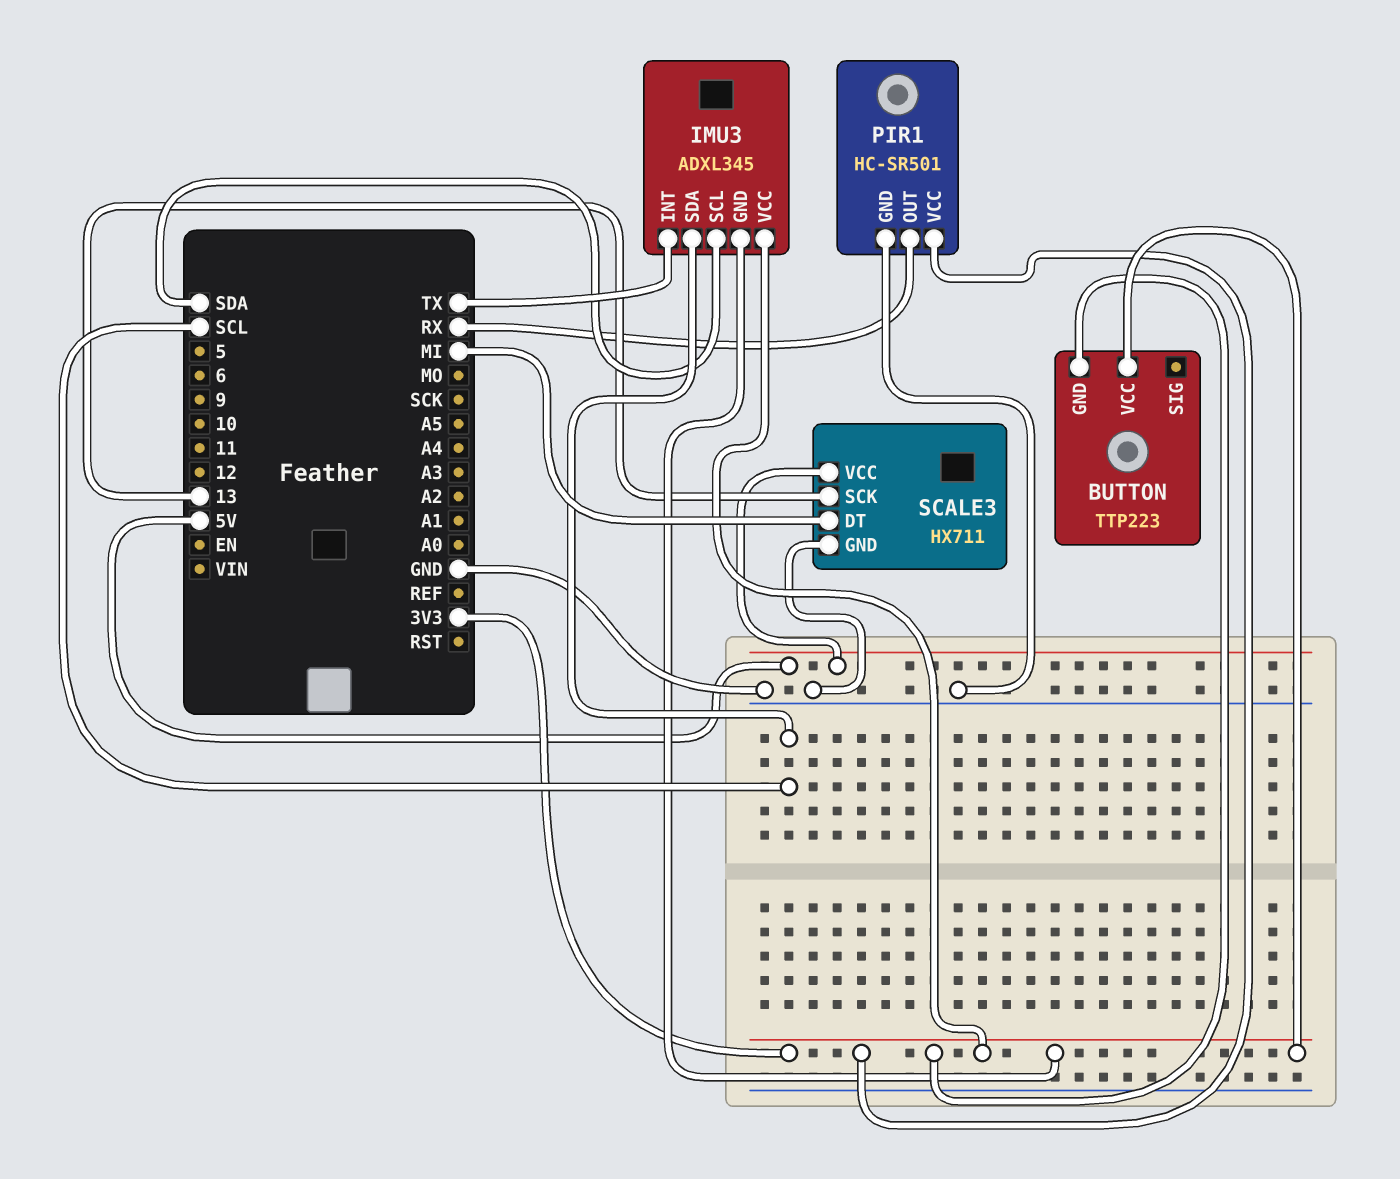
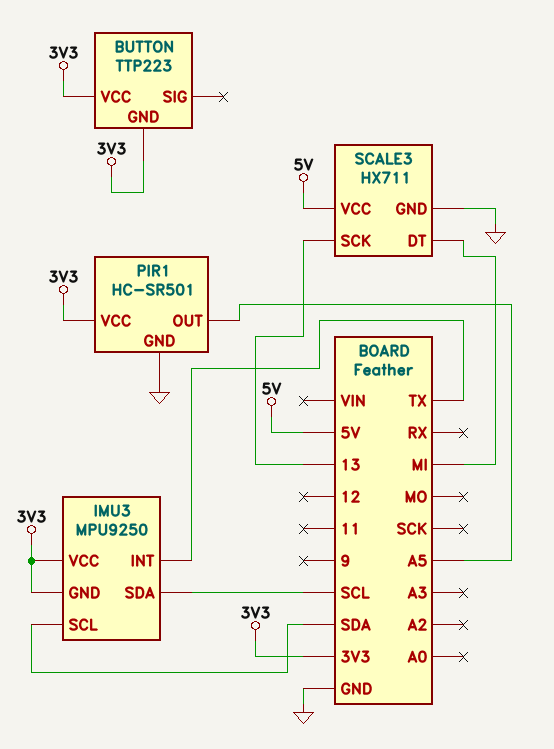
IMU3: ADXL345 -> MPU9250
PIR1 pin OUT: RX -> A5

